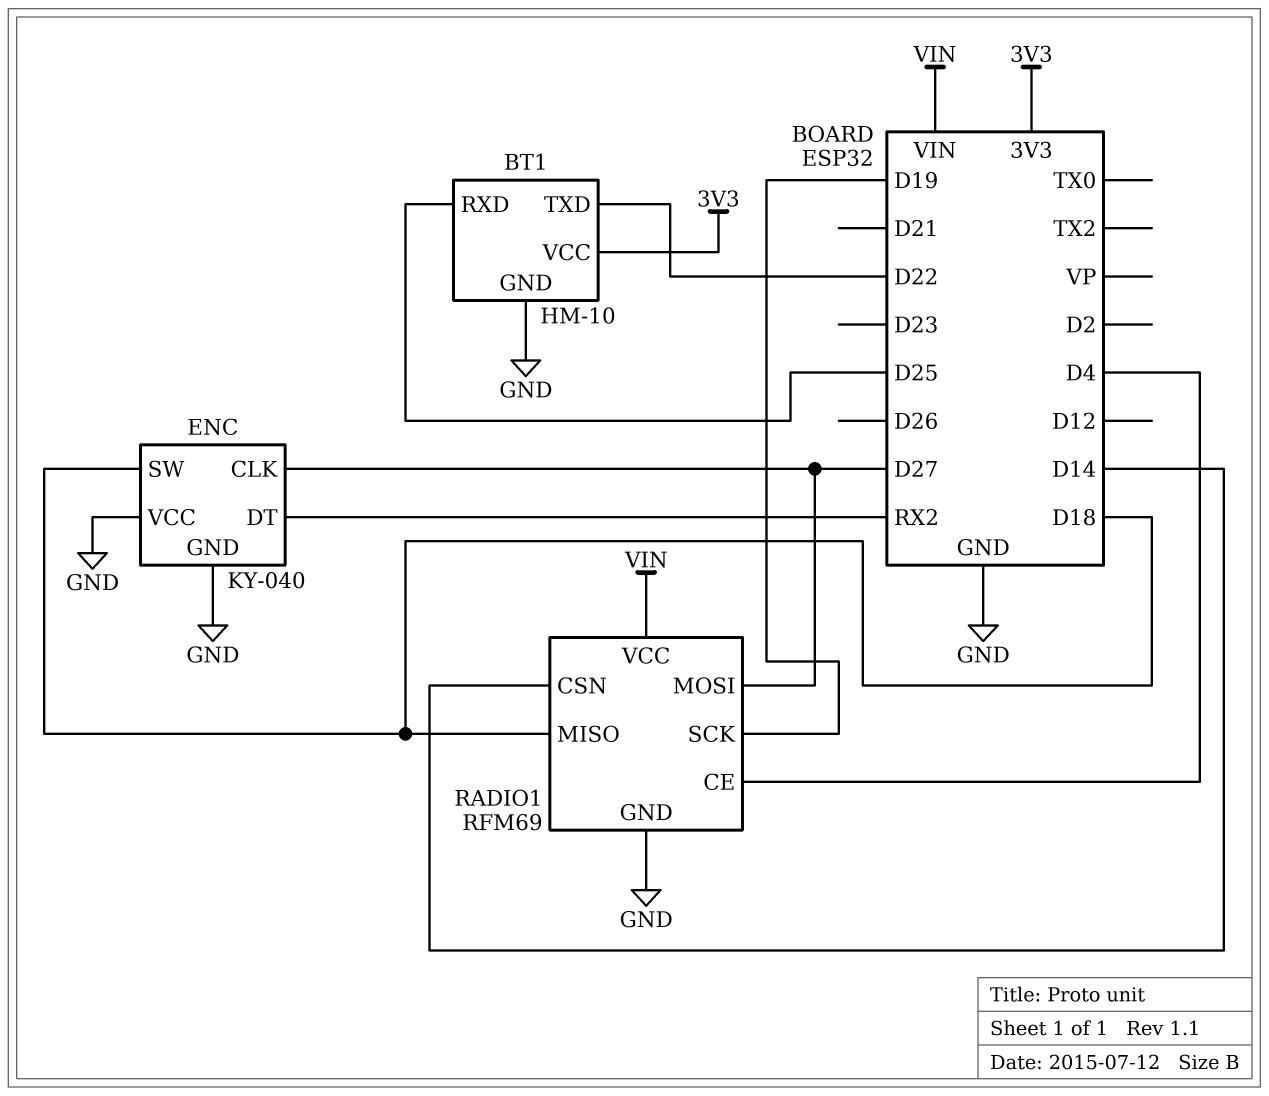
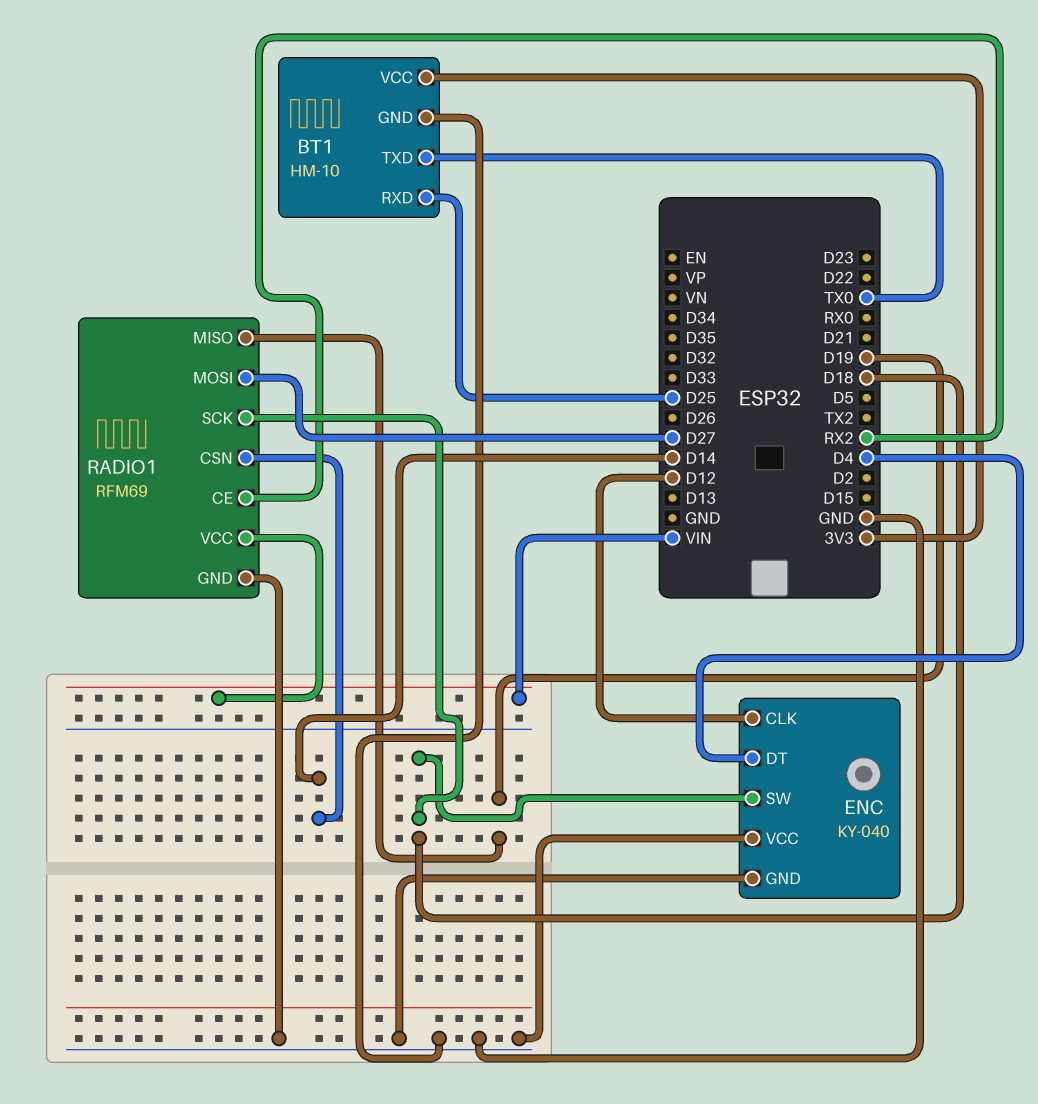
BT1 pin TXD: D22 -> TX0
ENC pin CLK: D27 -> D12
ENC pin DT: RX2 -> D4
RADIO1 pin CE: D4 -> RX2
RADIO1 pin MISO: D18 -> D19
RADIO1 pin SCK: D19 -> D18

